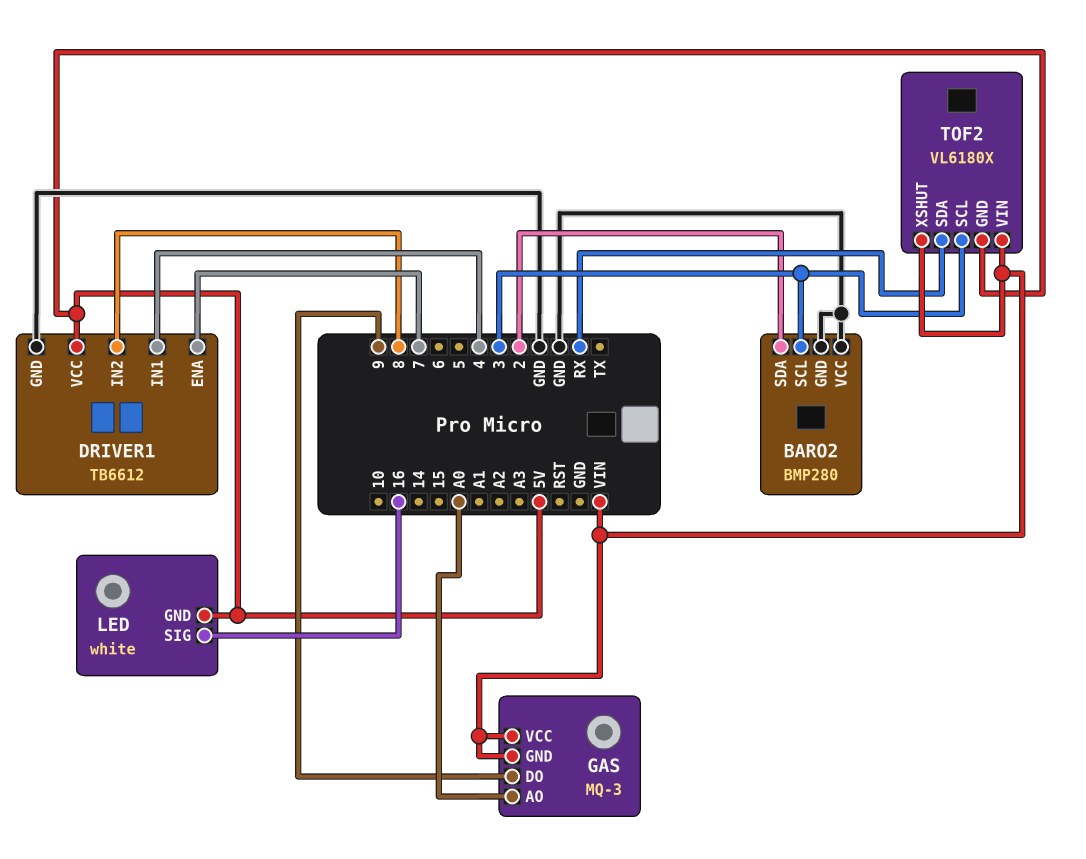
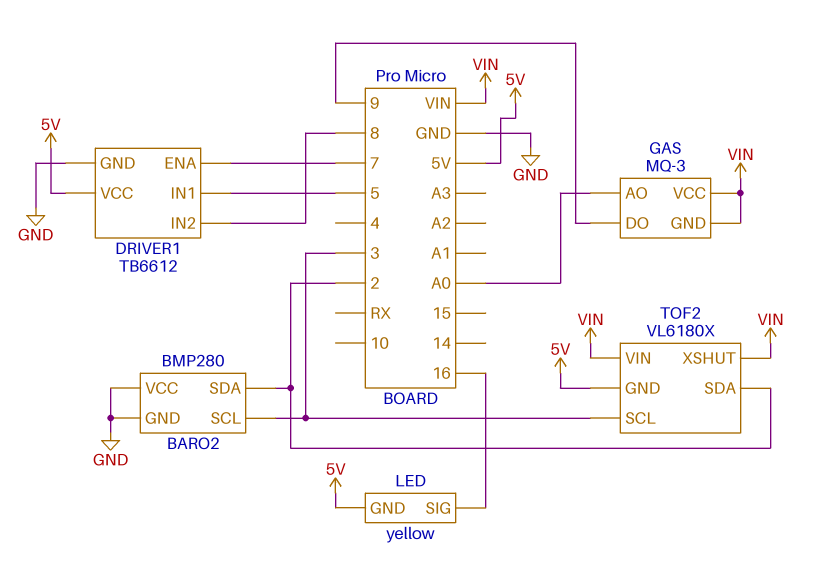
DRIVER1 pin IN1: 4 -> 5
LED: white -> yellow
TOF2 pin SDA: RX -> 2

